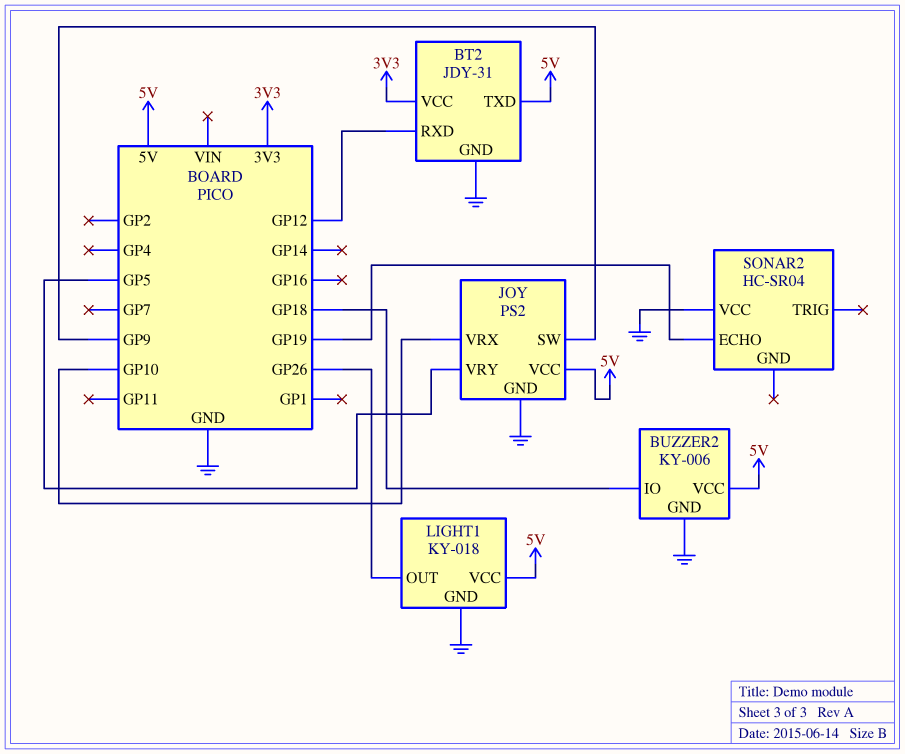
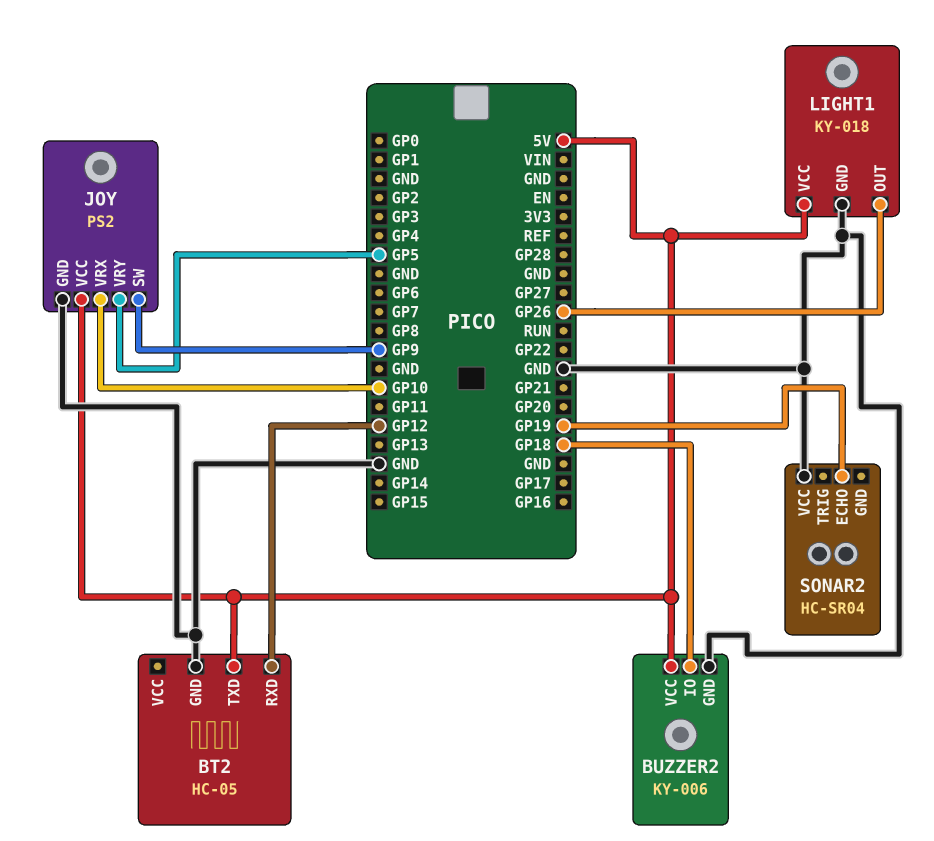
BT2: JDY-31 -> HC-05
BT2 pin VCC: 3V3 -> none

